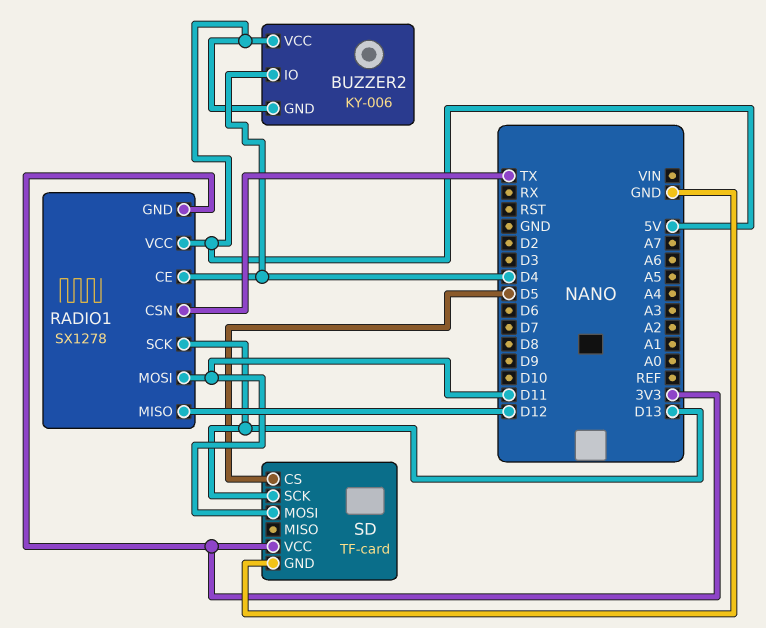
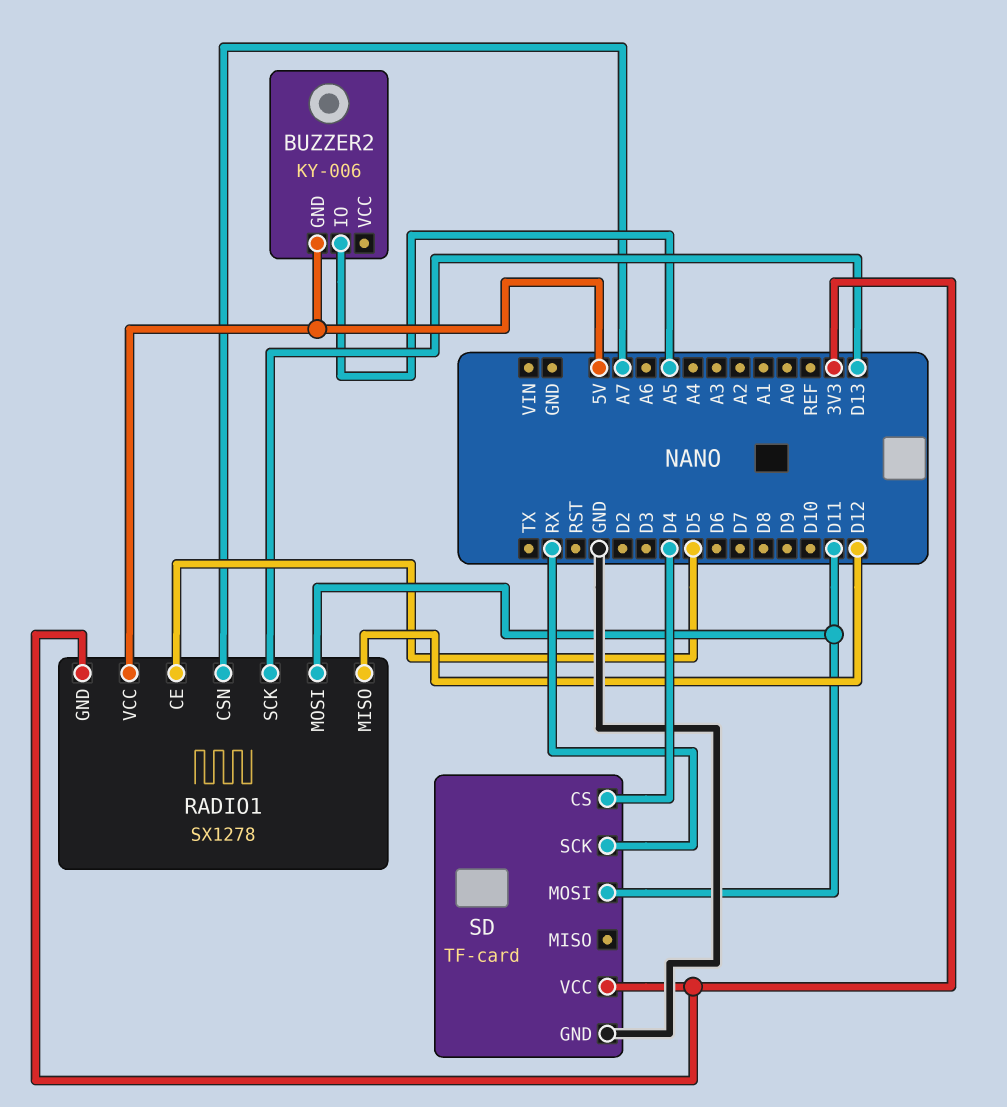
BUZZER2 pin IO: D4 -> A5
BUZZER2 pin VCC: 5V -> none
RADIO1 pin CE: D4 -> D5
RADIO1 pin CSN: TX -> A7
SD pin CS: D5 -> D4
SD pin SCK: D13 -> RX

